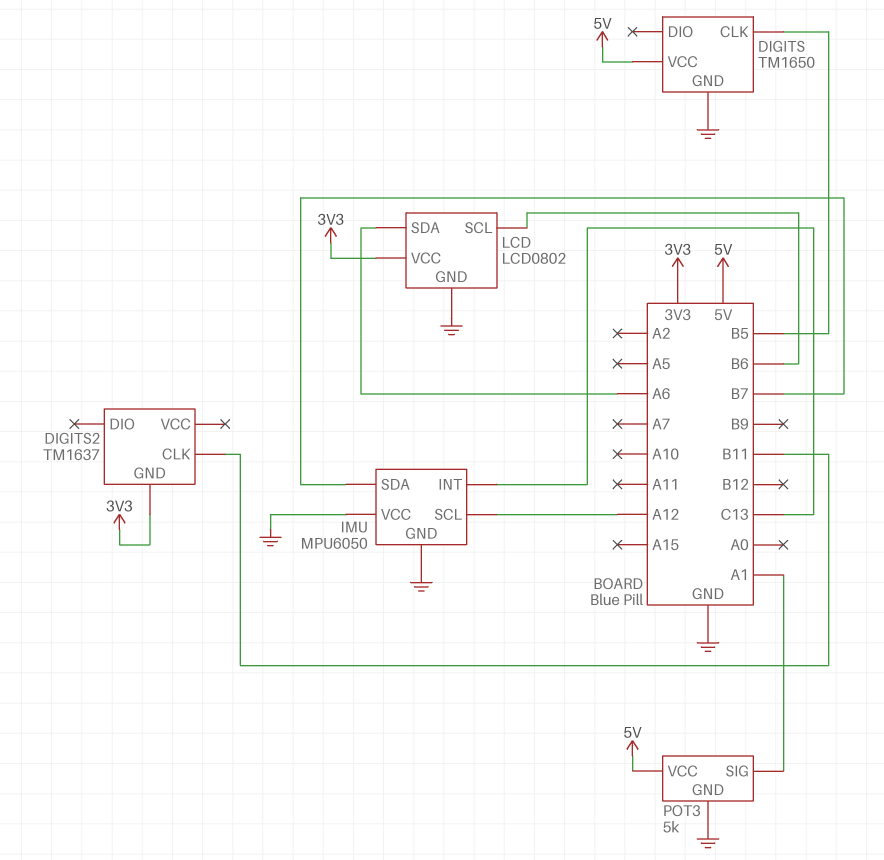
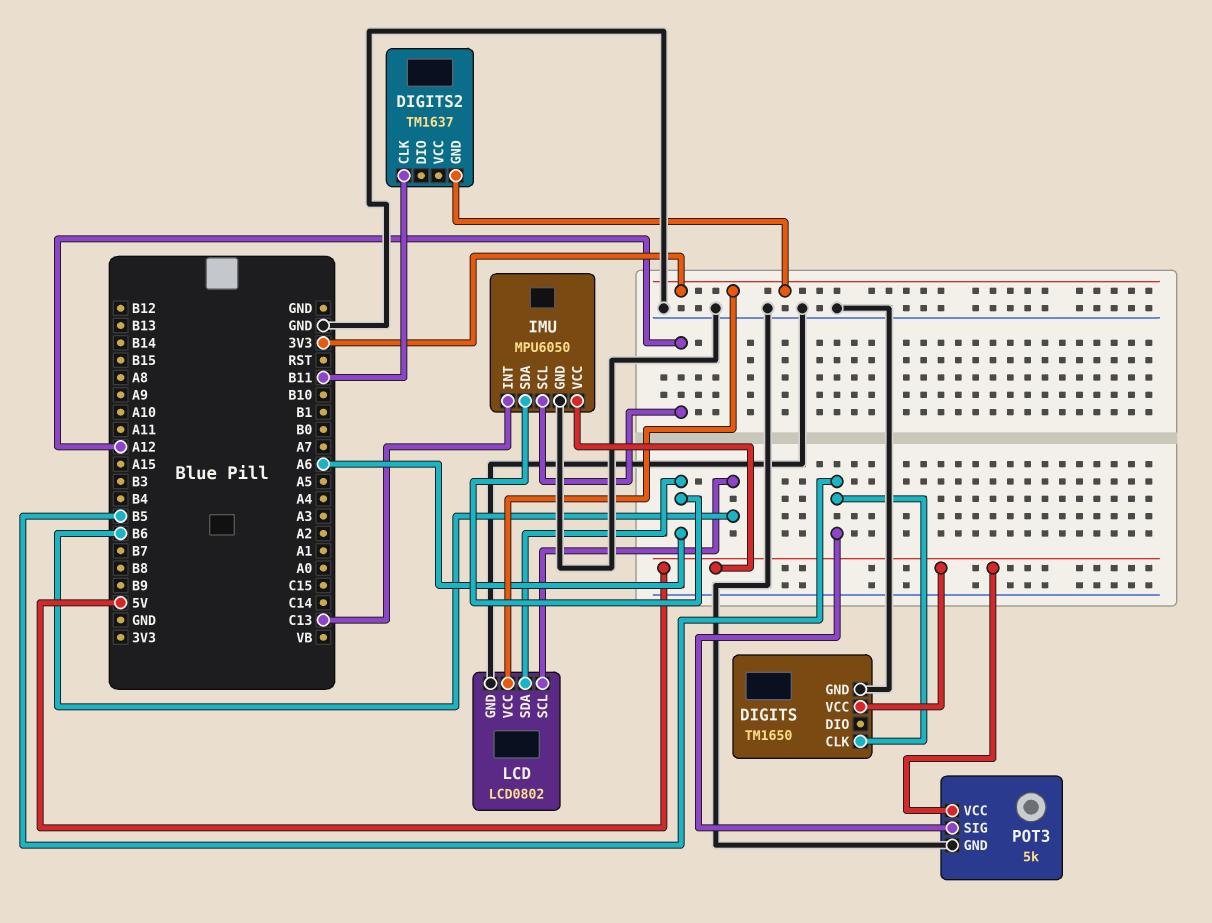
IMU pin SDA: B7 -> A6
IMU pin VCC: GND -> 5V
POT3 pin SIG: A1 -> B5

